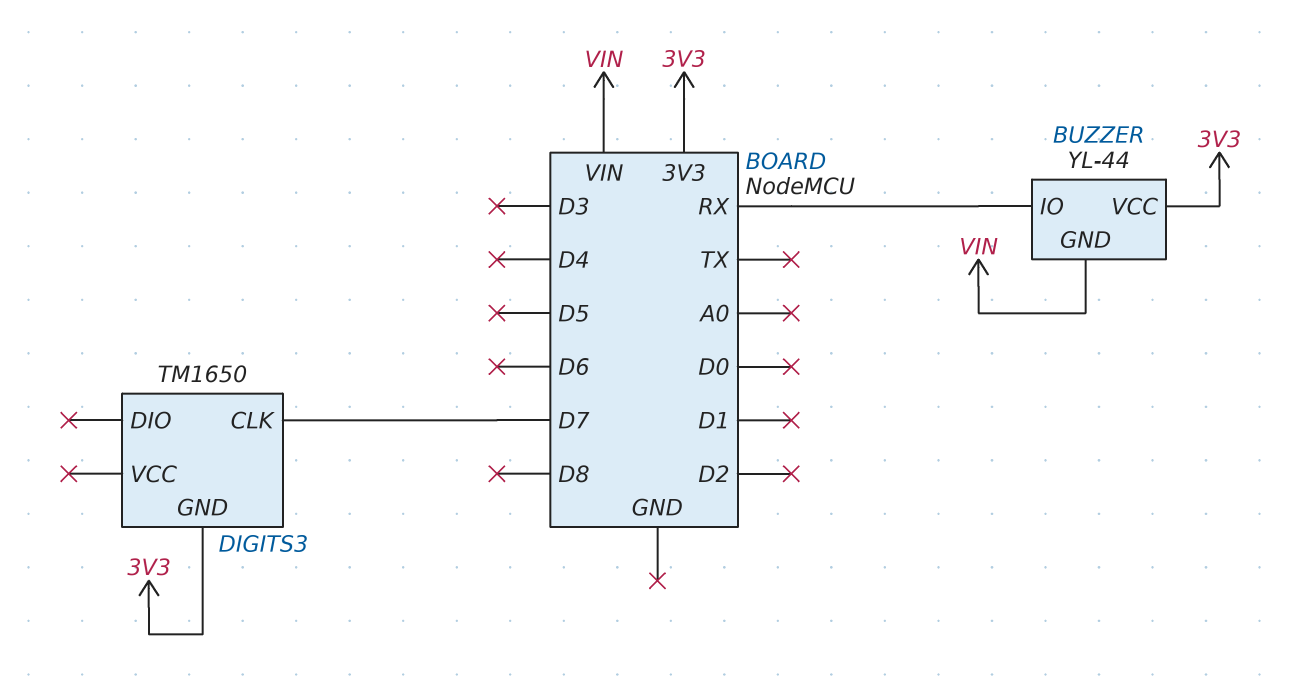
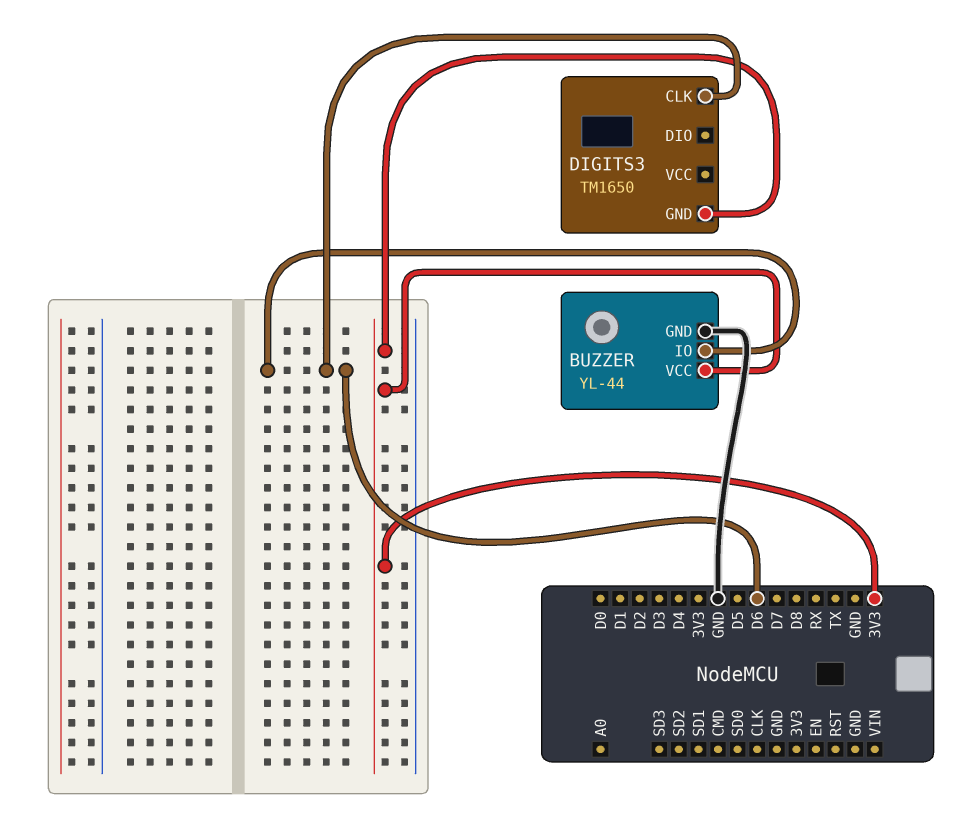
BUZZER pin GND: VIN -> GND
BUZZER pin IO: RX -> D6
DIGITS3 pin CLK: D7 -> D6

